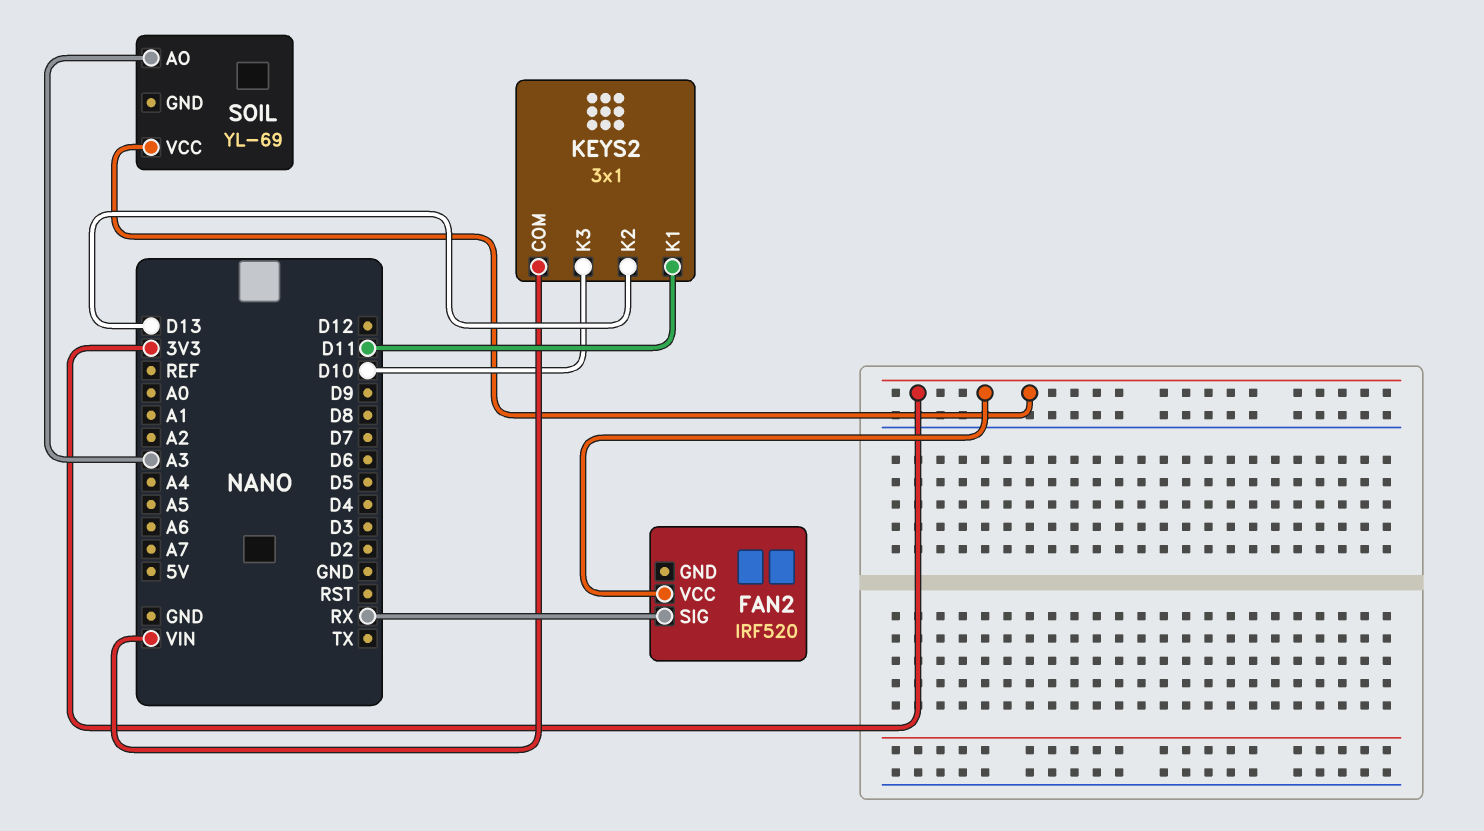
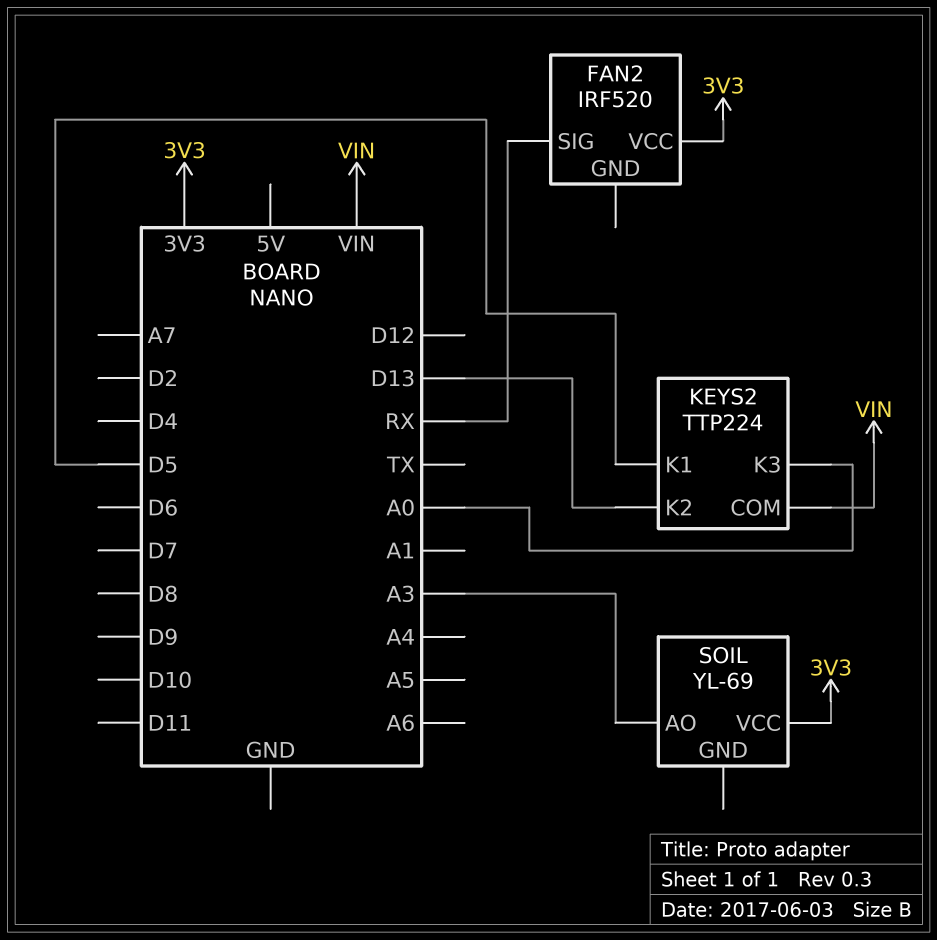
KEYS2: 3x1 -> TTP224
KEYS2 pin K1: D11 -> D5
KEYS2 pin K3: D10 -> A0

